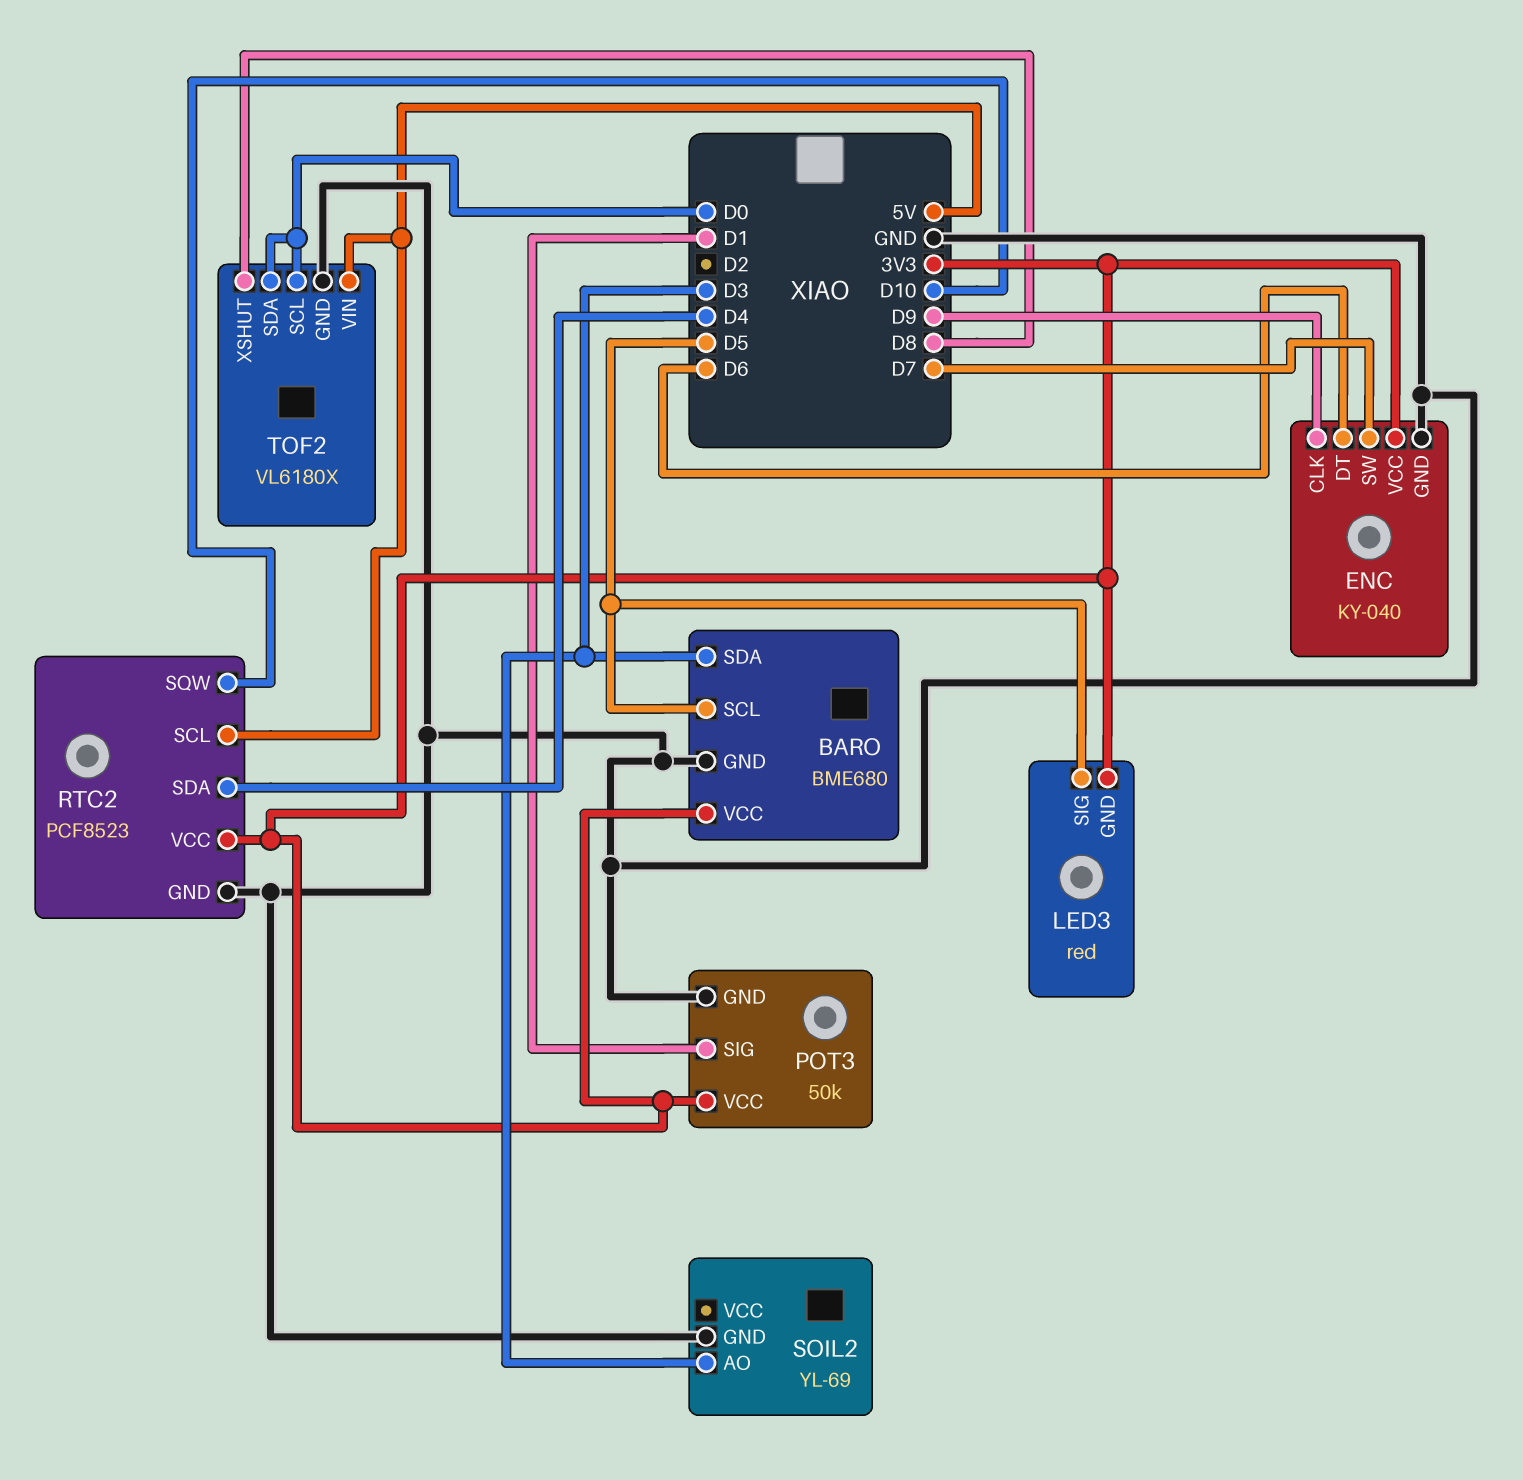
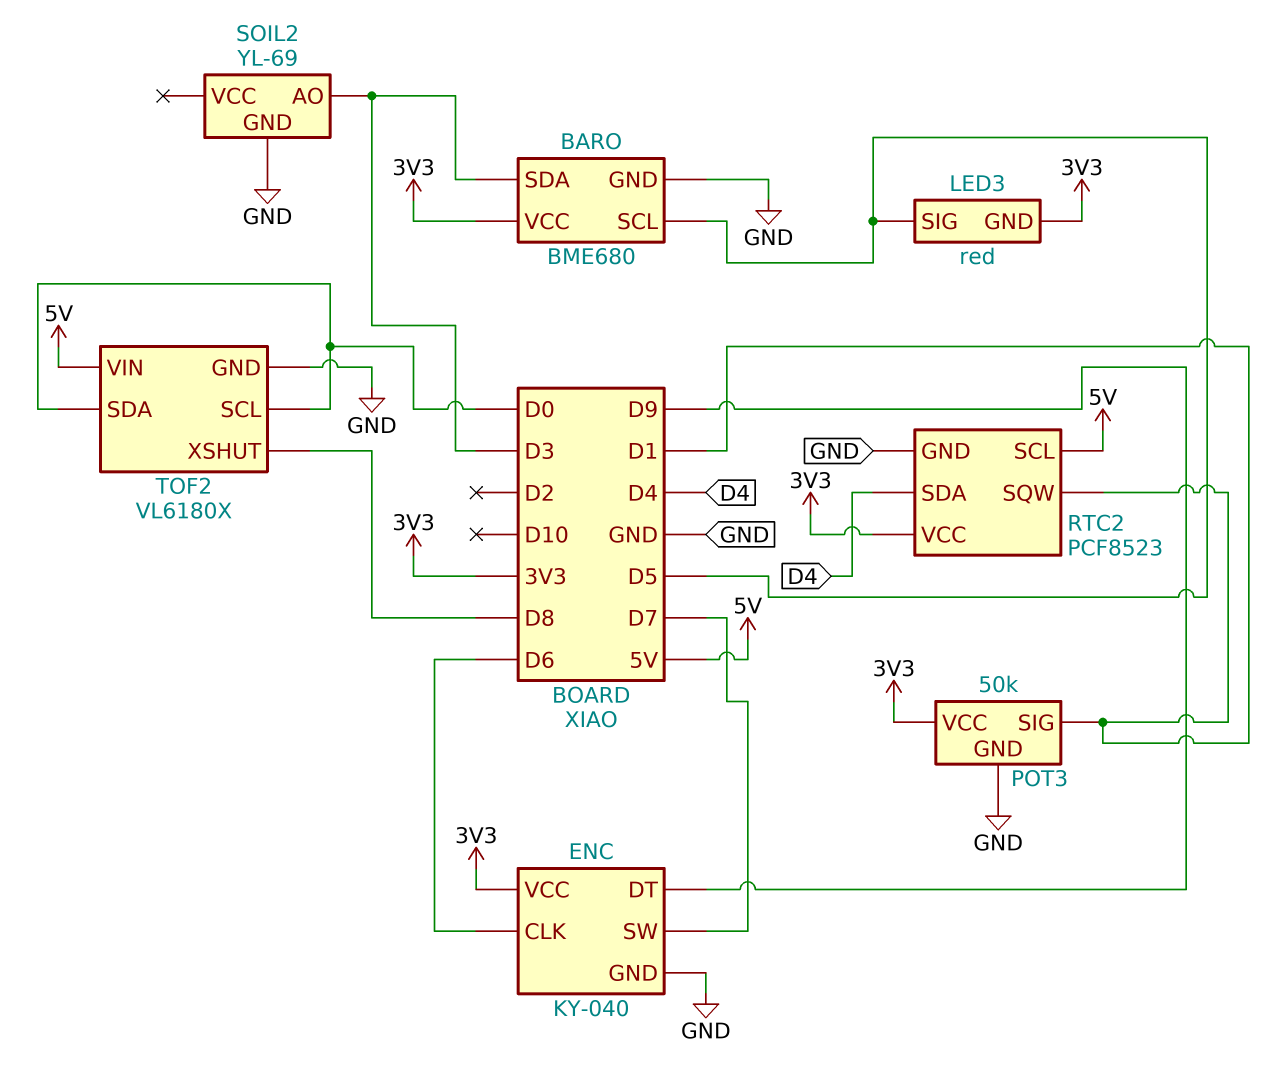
ENC pin CLK: D9 -> D6
ENC pin DT: D6 -> D9
RTC2 pin SQW: D10 -> D1

